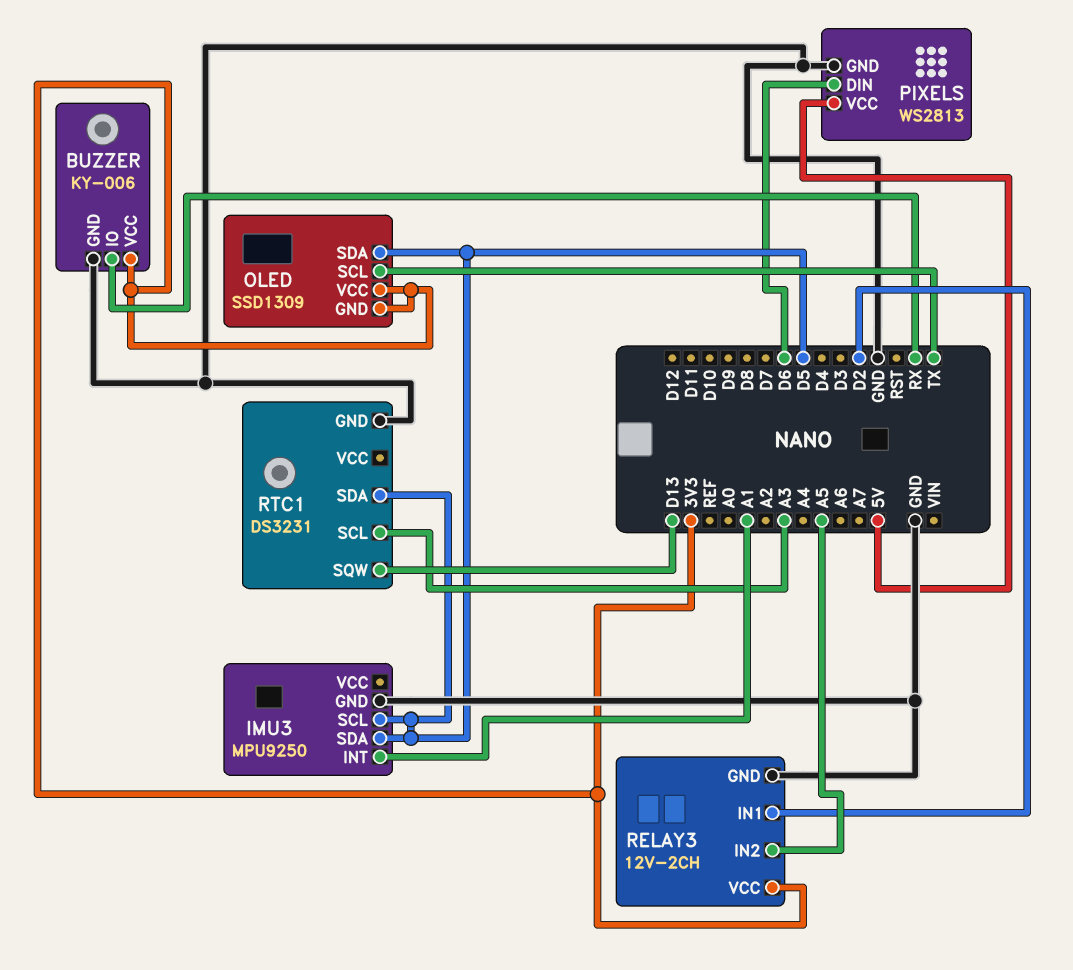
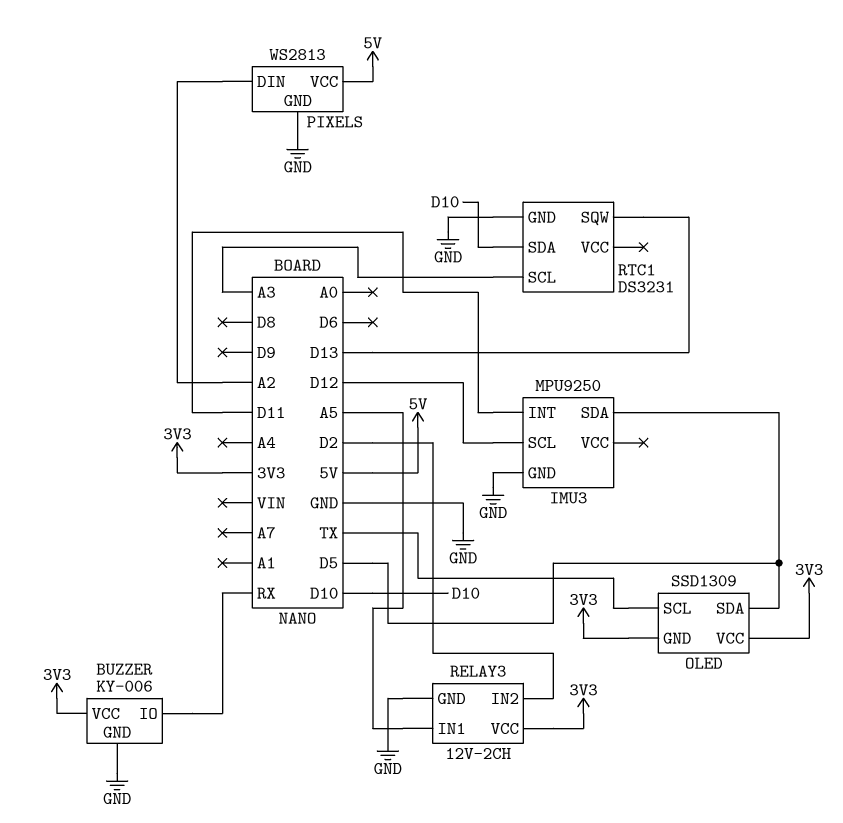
IMU3 pin INT: A1 -> D11
IMU3 pin SCL: D5 -> D12
PIXELS pin DIN: D6 -> A2
RELAY3 pin IN1: D2 -> A5
RELAY3 pin IN2: A5 -> D2
RTC1 pin SDA: D5 -> D10

